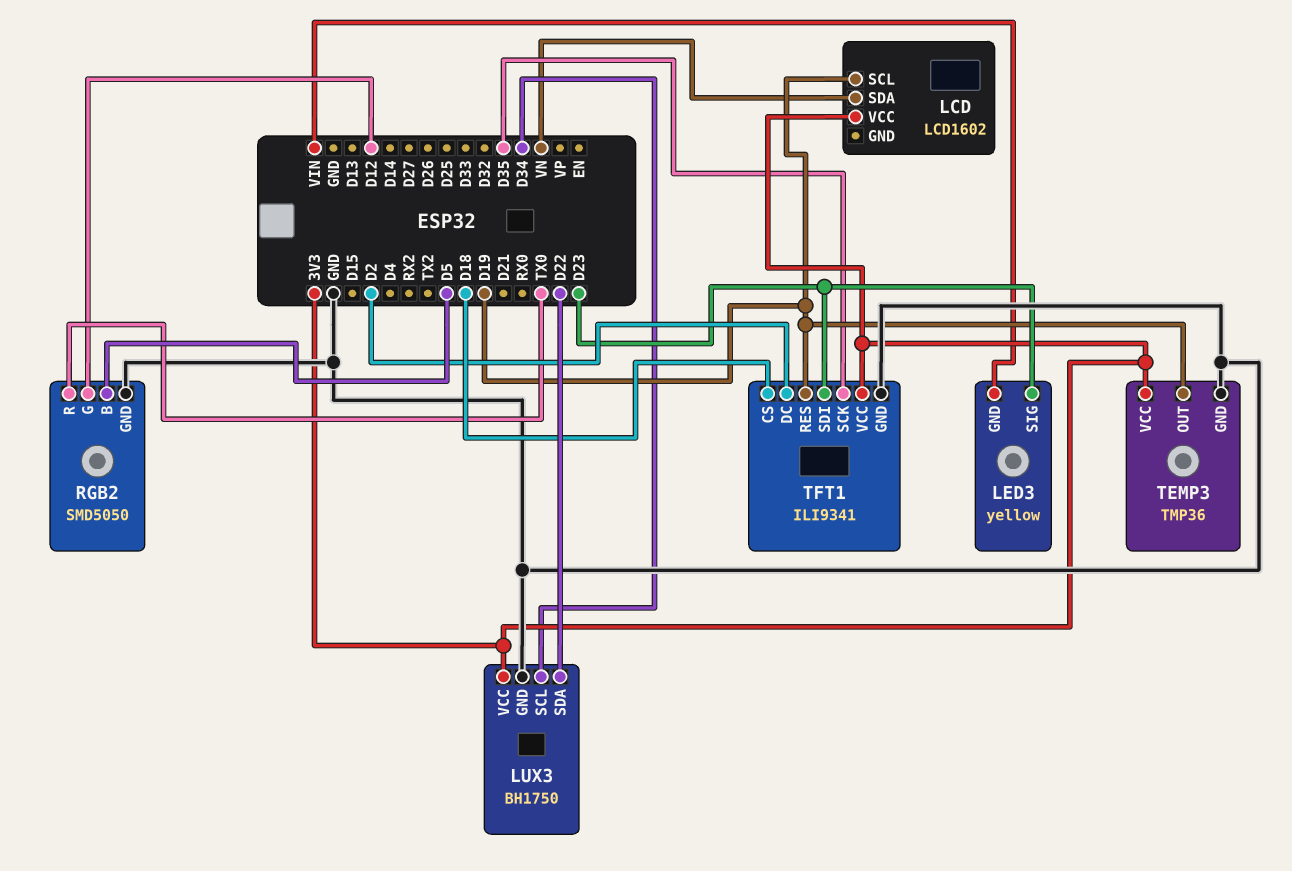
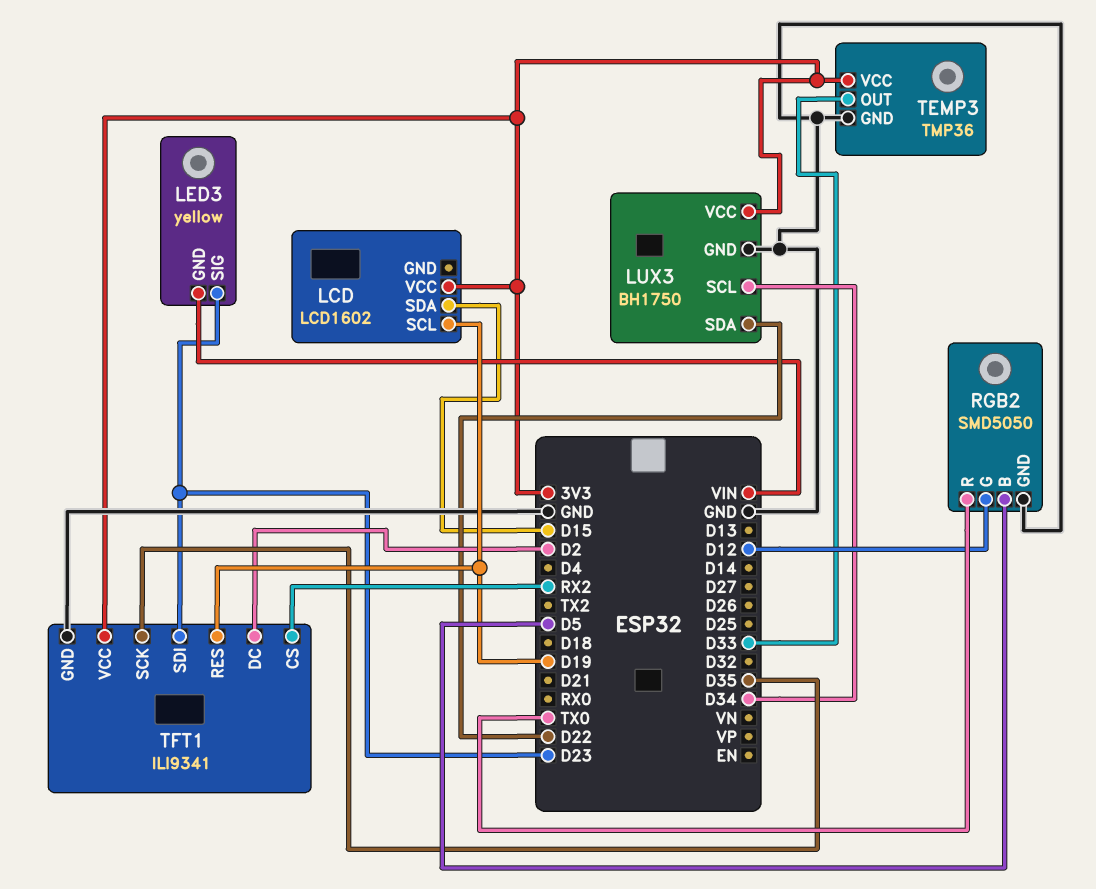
LCD pin SDA: VN -> D15
TEMP3 pin OUT: D19 -> D33
TFT1 pin CS: D18 -> RX2

